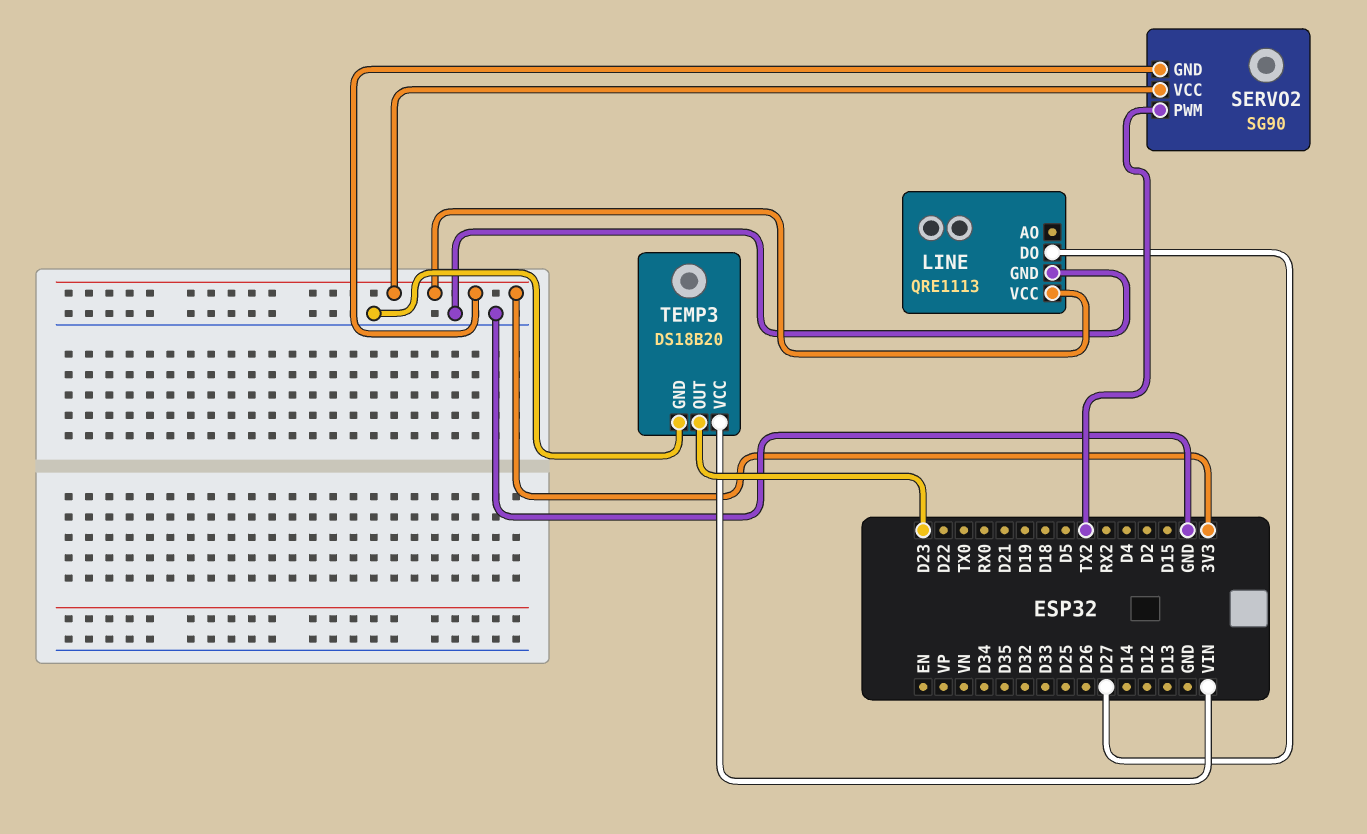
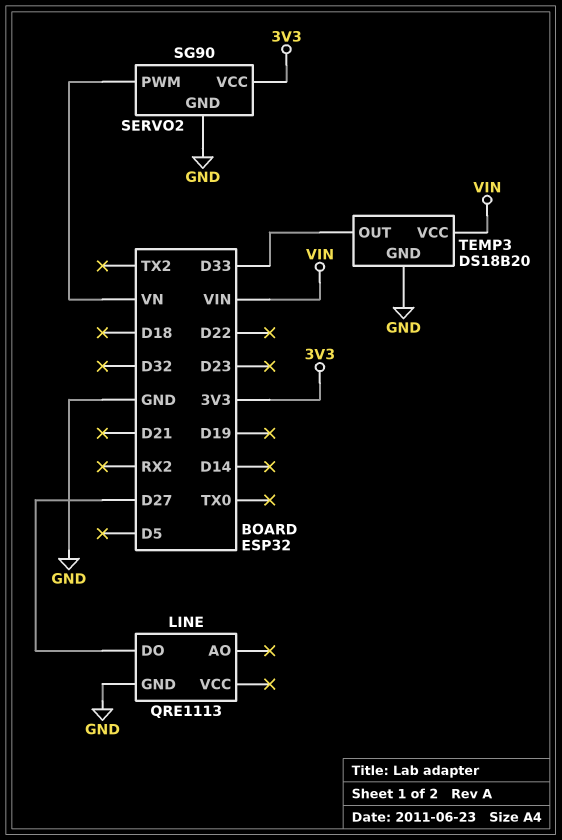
LINE pin VCC: 3V3 -> none
SERVO2 pin GND: 3V3 -> GND
SERVO2 pin PWM: TX2 -> VN
TEMP3 pin OUT: D23 -> D33

